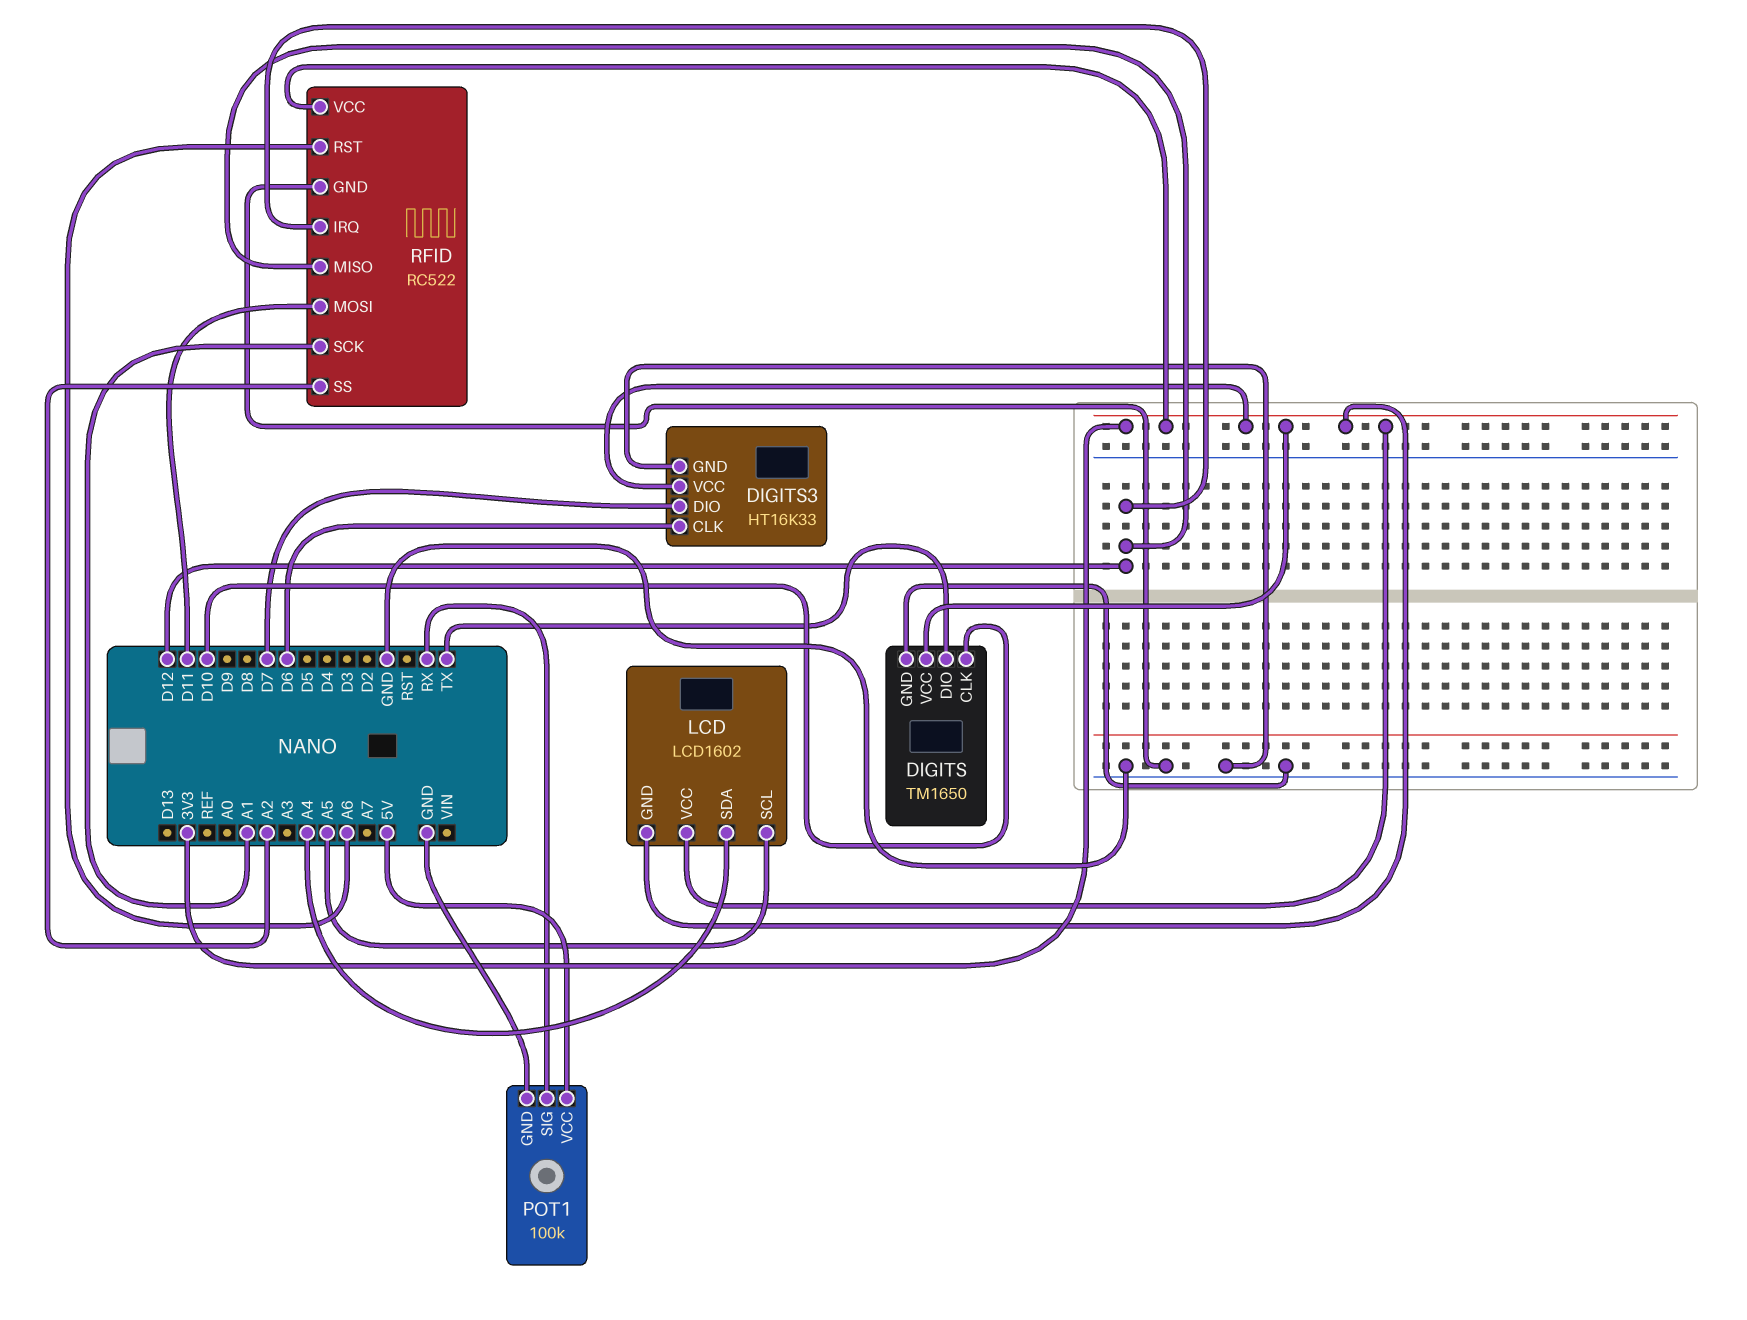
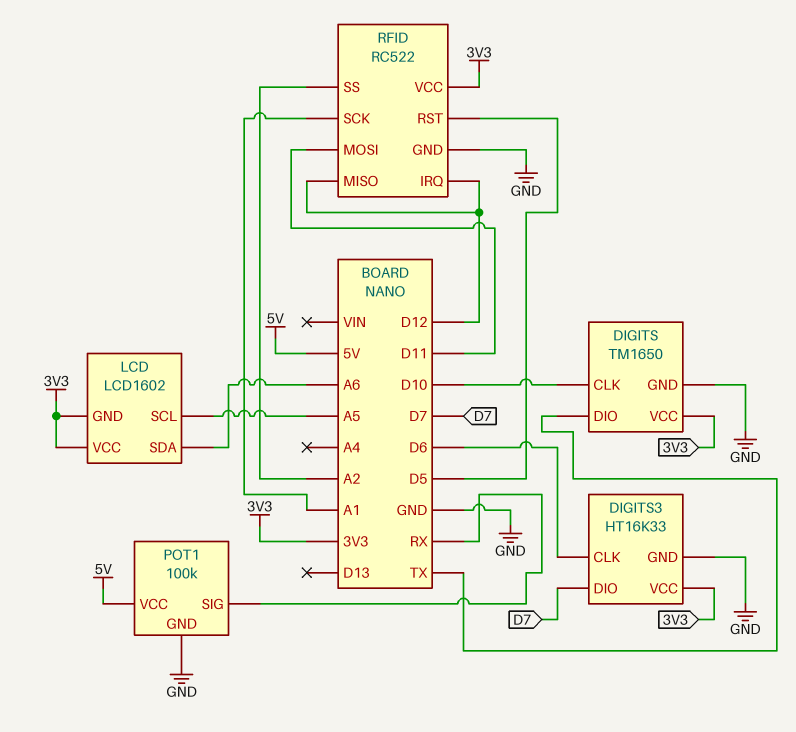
LCD pin SDA: A4 -> A6
RFID pin RST: A6 -> D5

